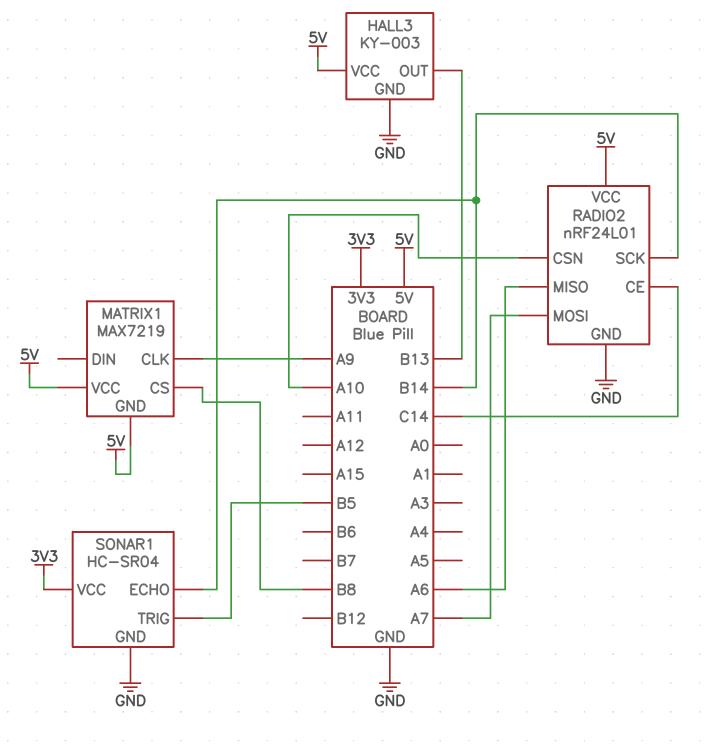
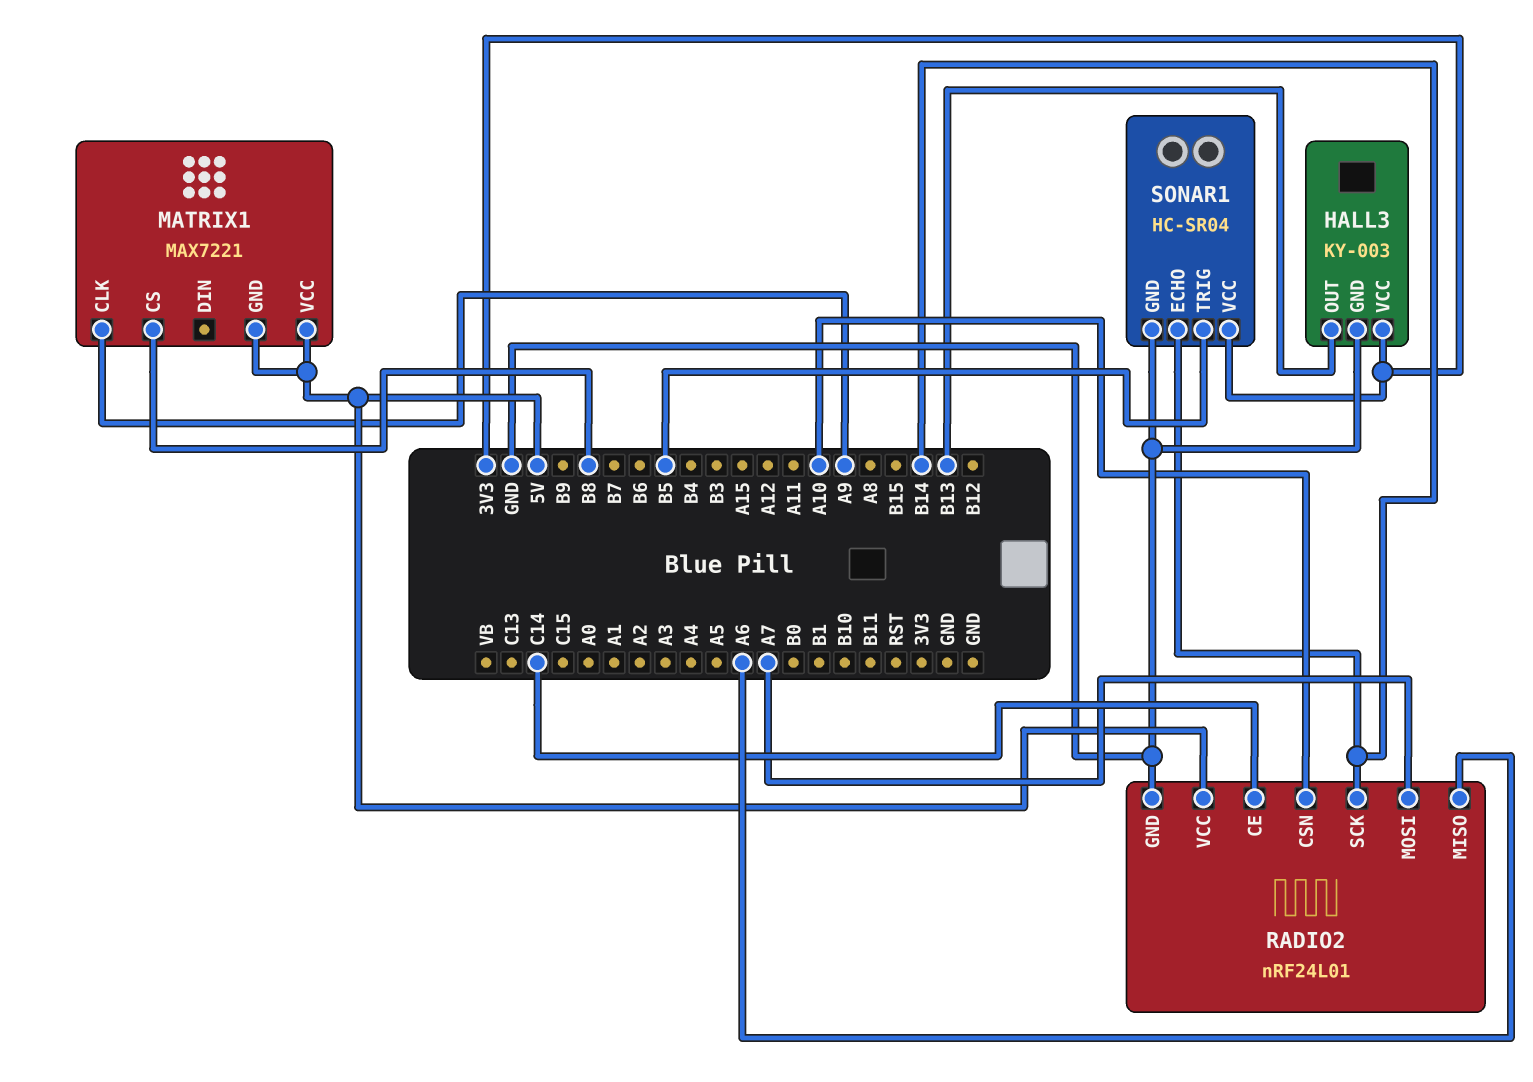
HALL3 pin VCC: 5V -> 3V3
MATRIX1: MAX7219 -> MAX7221

